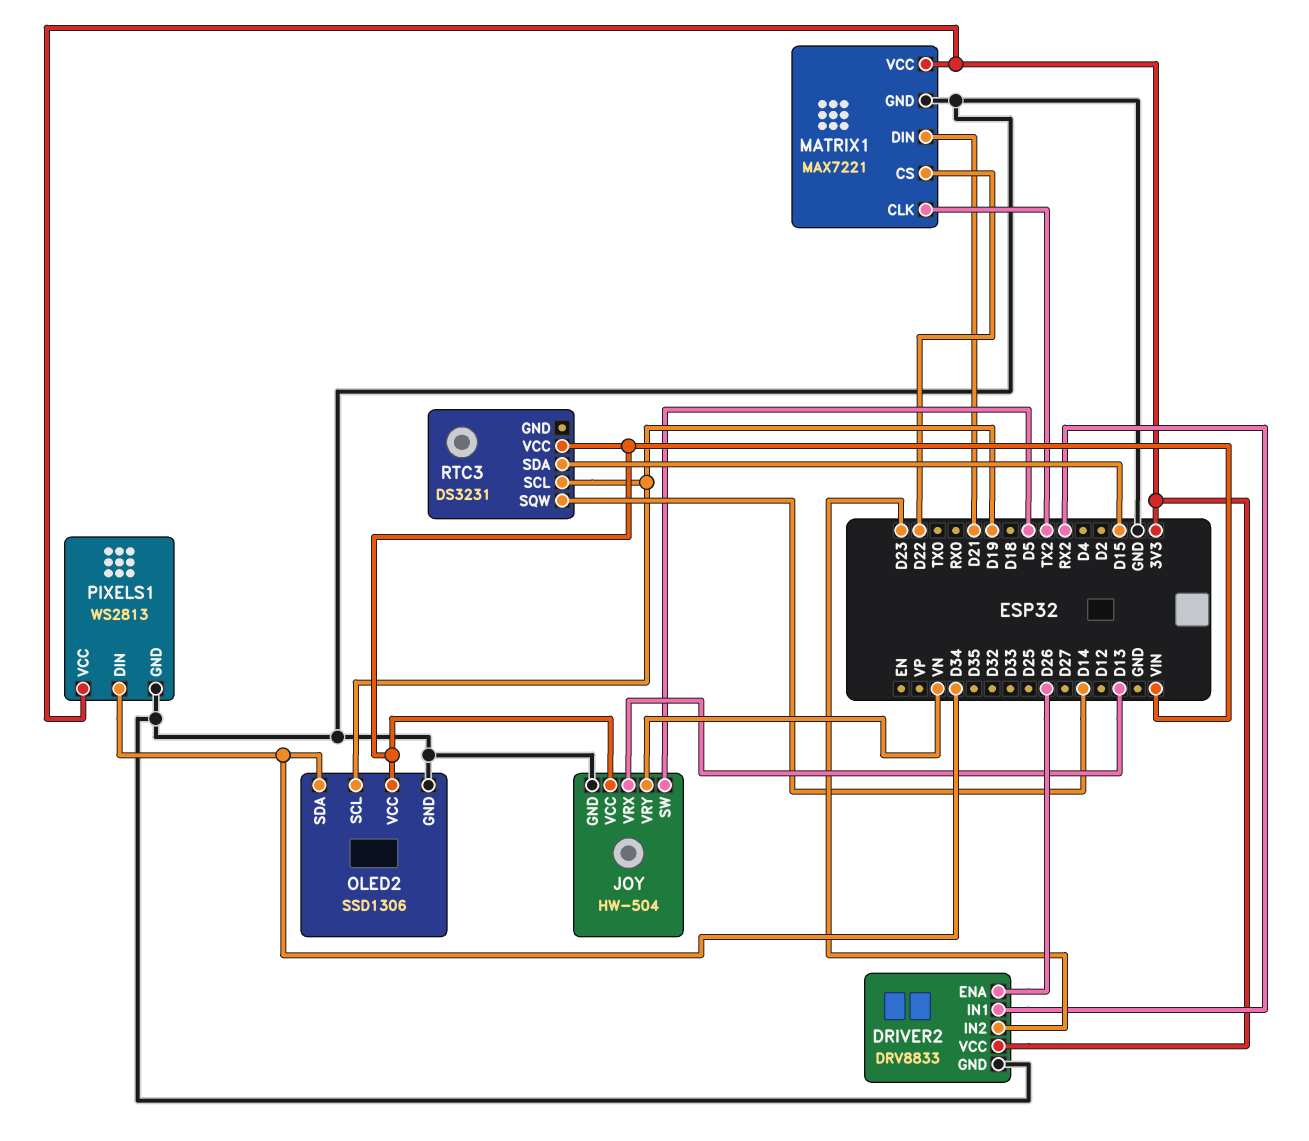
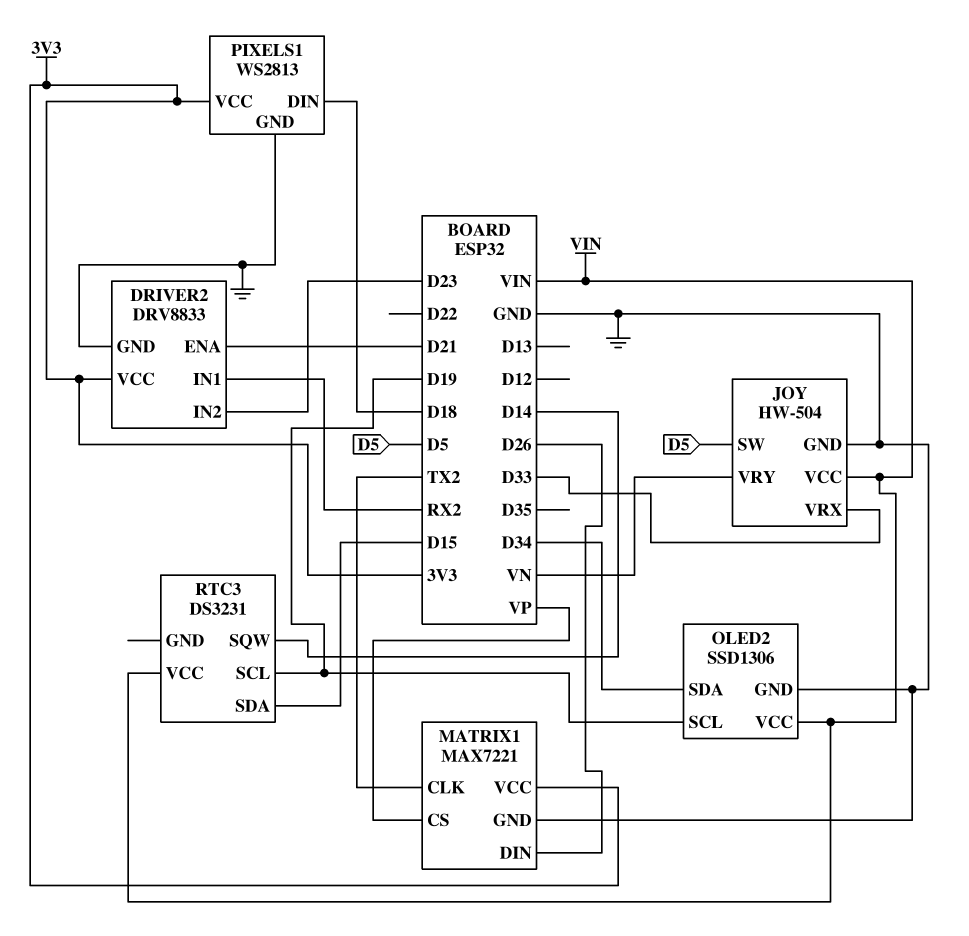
DRIVER2 pin ENA: D26 -> D21
JOY pin VRX: D13 -> D33
MATRIX1 pin CS: D22 -> VP
MATRIX1 pin DIN: D21 -> D26
PIXELS1 pin DIN: D34 -> D18

